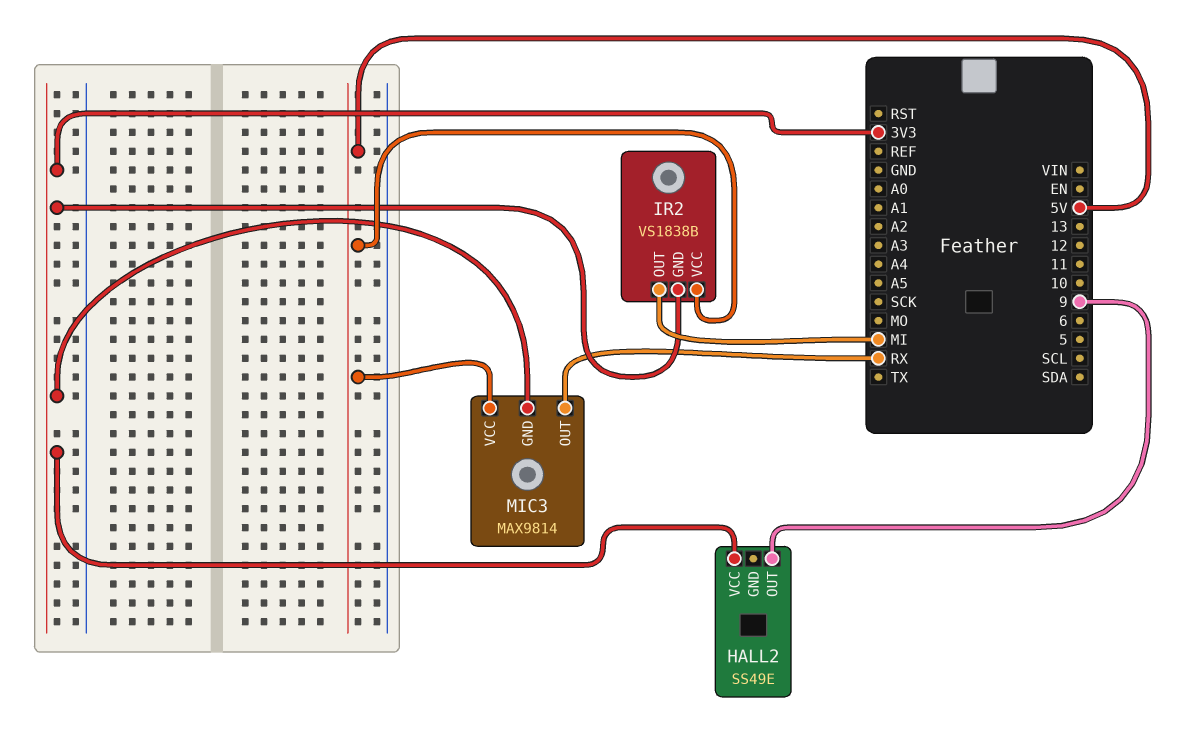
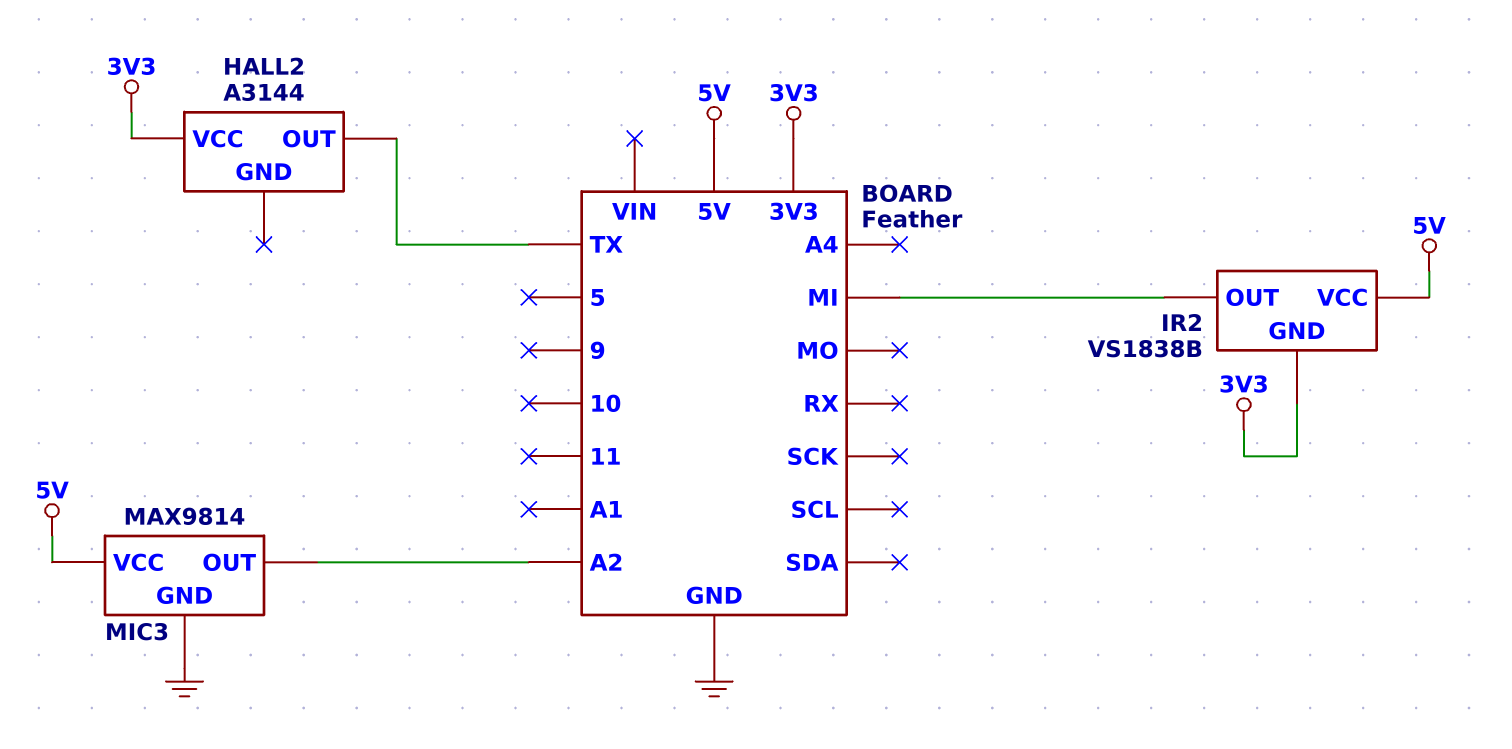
HALL2: SS49E -> A3144
HALL2 pin OUT: 9 -> TX
MIC3 pin GND: 3V3 -> GND
MIC3 pin OUT: RX -> A2

